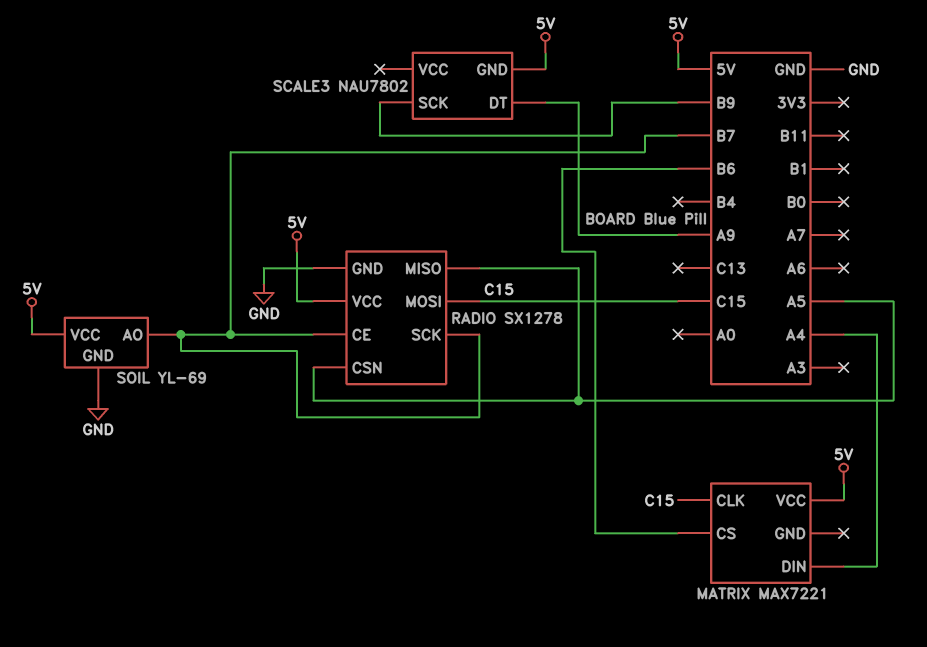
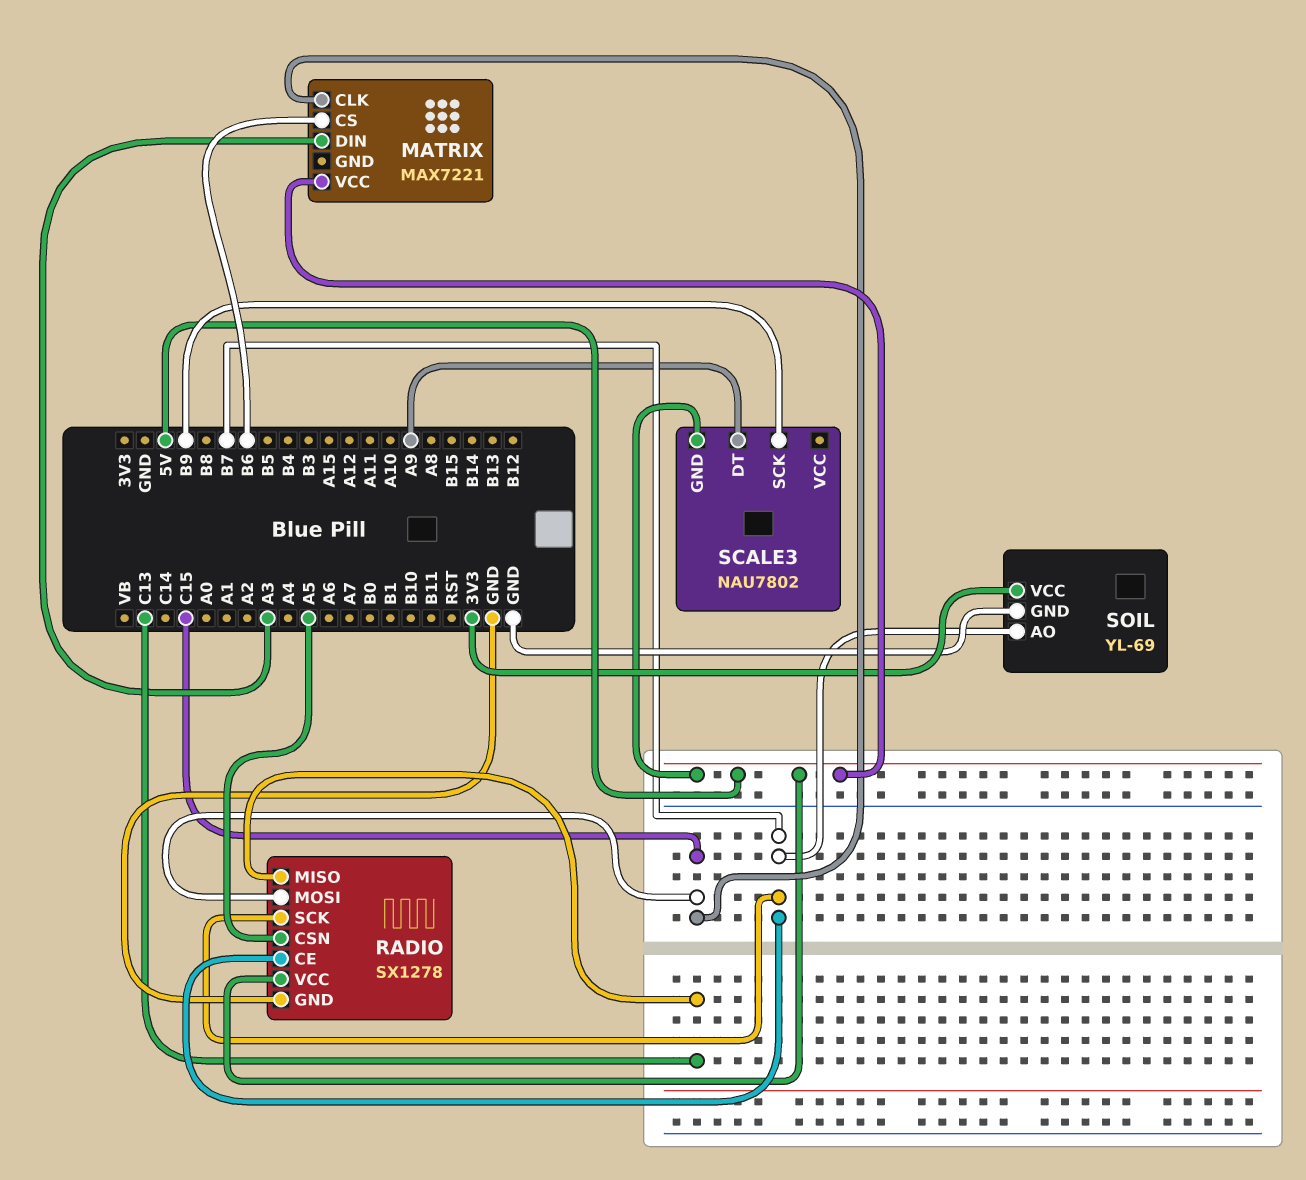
MATRIX pin DIN: A4 -> A3
RADIO pin MISO: A5 -> C13
SOIL pin VCC: 5V -> 3V3

